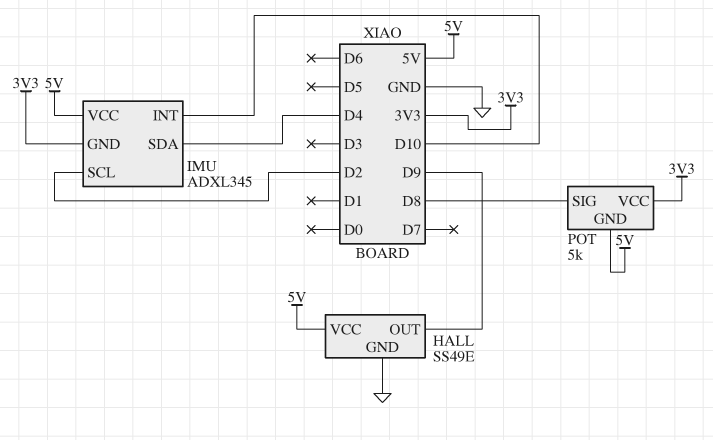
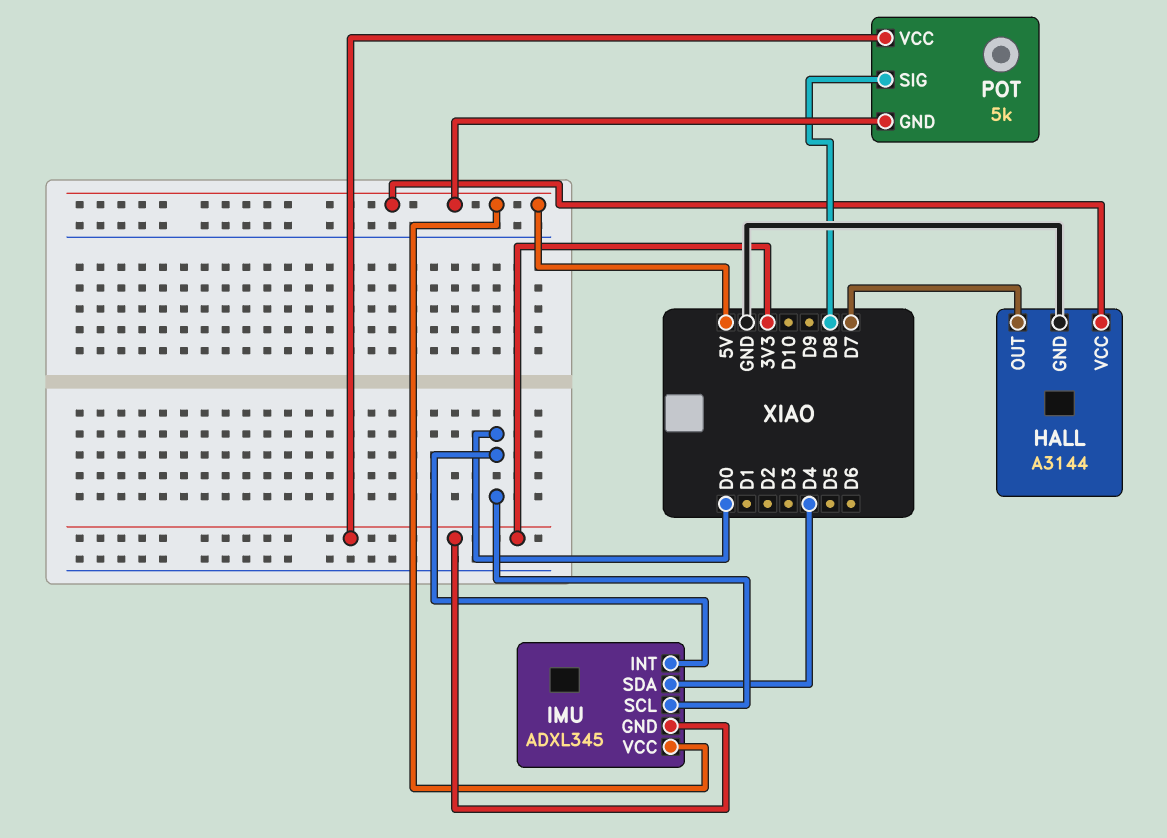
HALL: SS49E -> A3144
HALL pin OUT: D9 -> D7
IMU pin INT: D10 -> D0
IMU pin SCL: D2 -> D0

